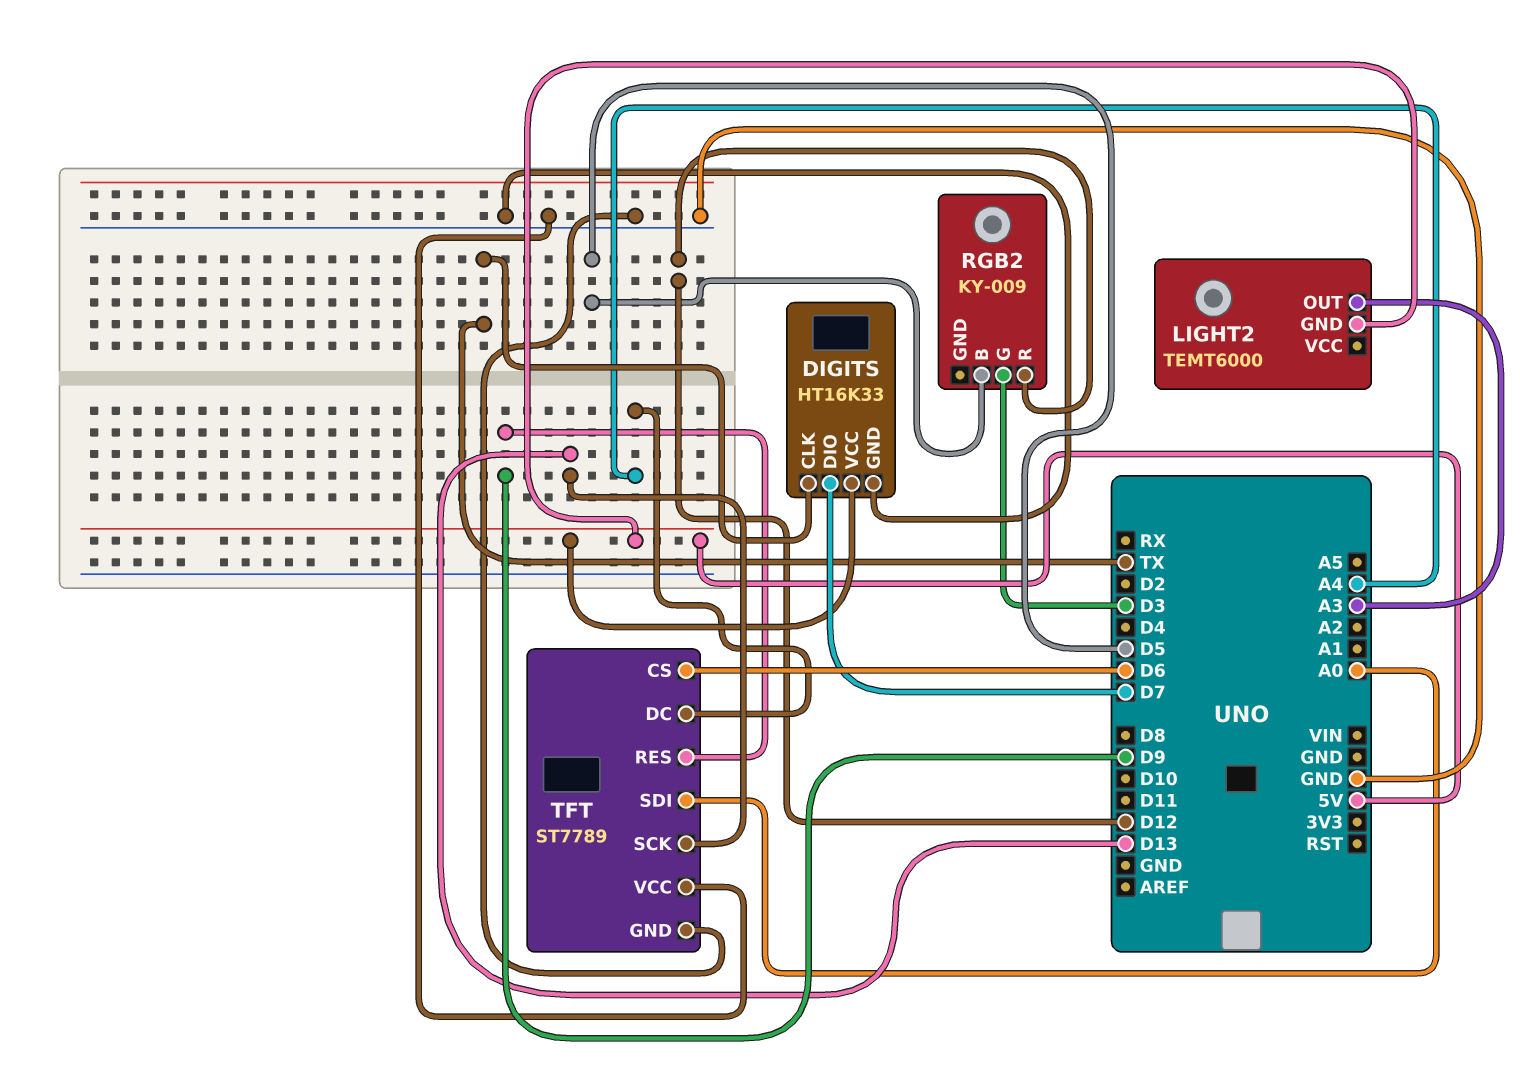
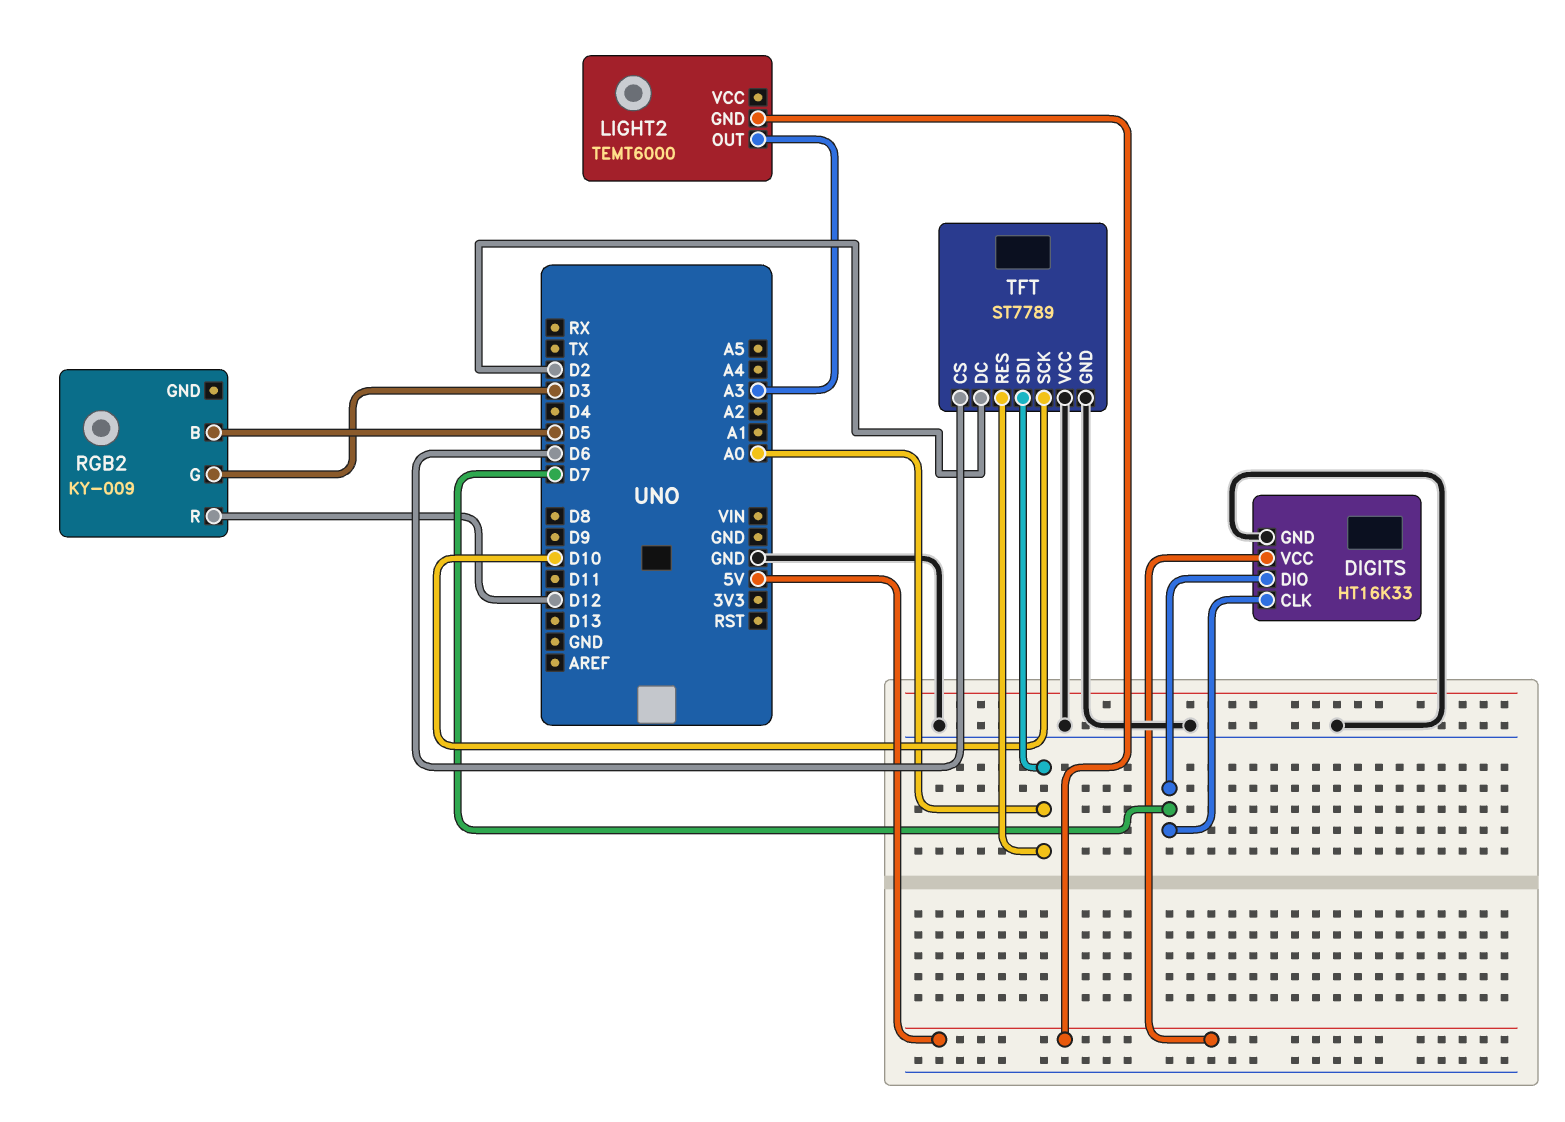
DIGITS pin CLK: TX -> D7
TFT pin DC: A4 -> D2
TFT pin RES: D9 -> A0
TFT pin SCK: D13 -> D10

